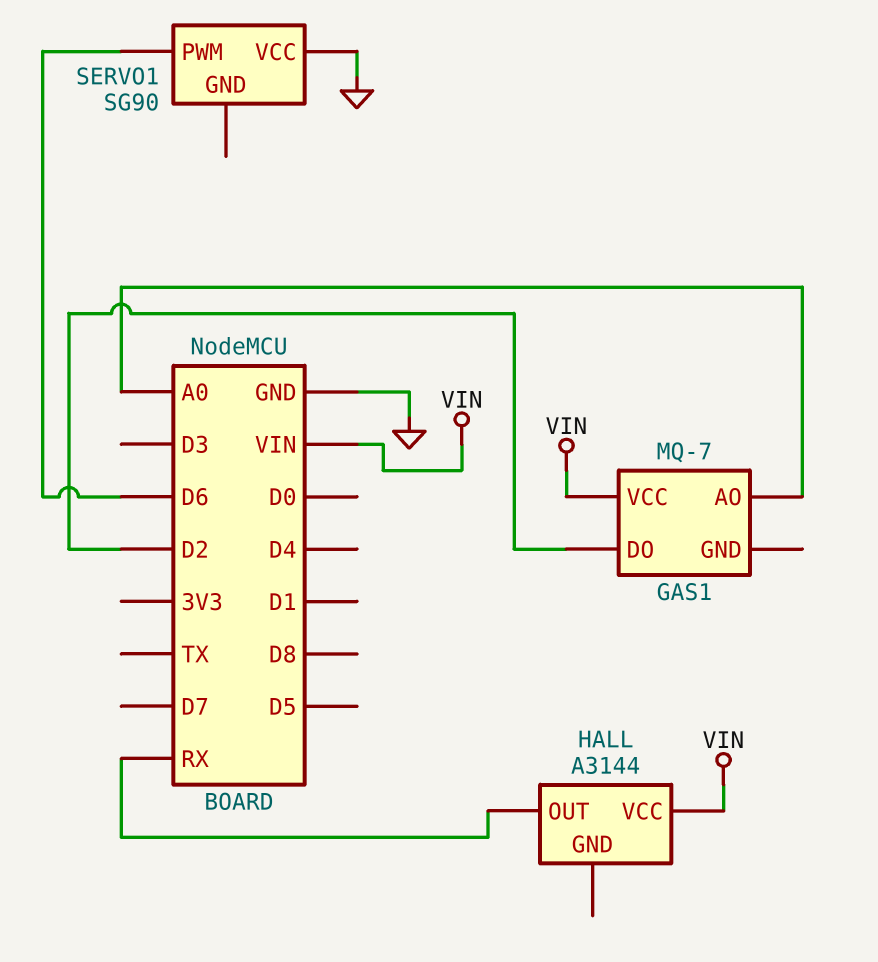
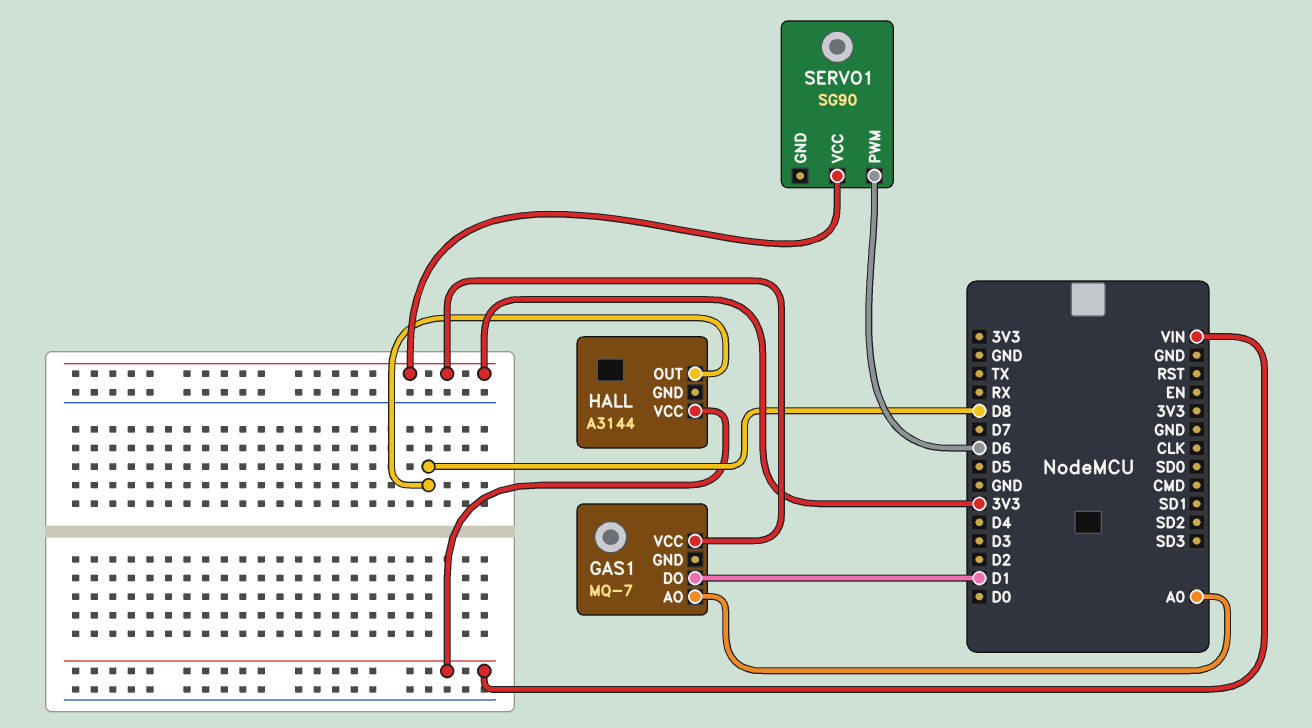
GAS1 pin DO: D2 -> D1
GAS1 pin VCC: VIN -> 3V3
HALL pin OUT: RX -> D8
SERVO1 pin VCC: GND -> 3V3

